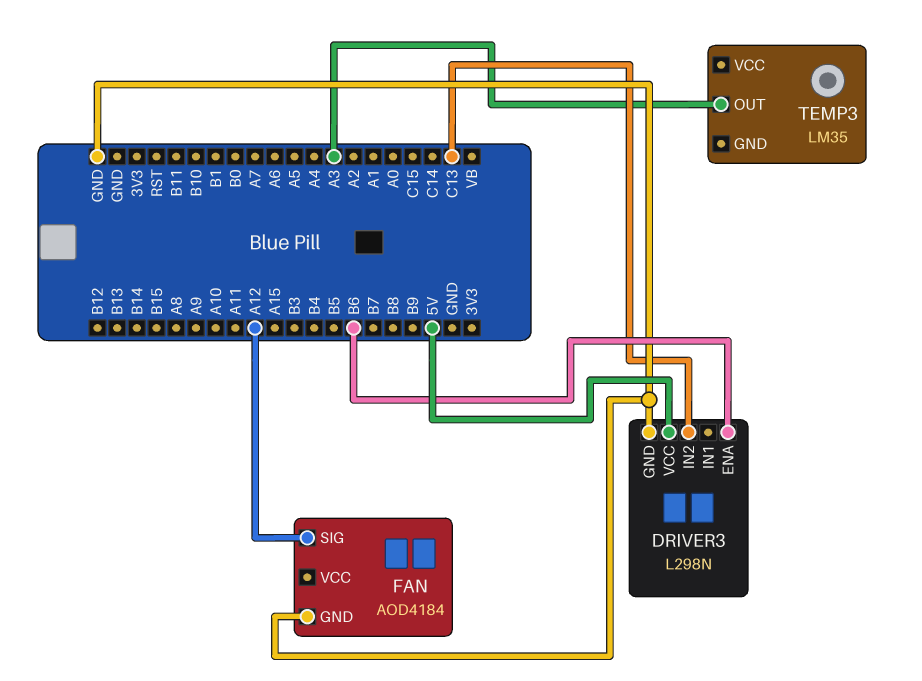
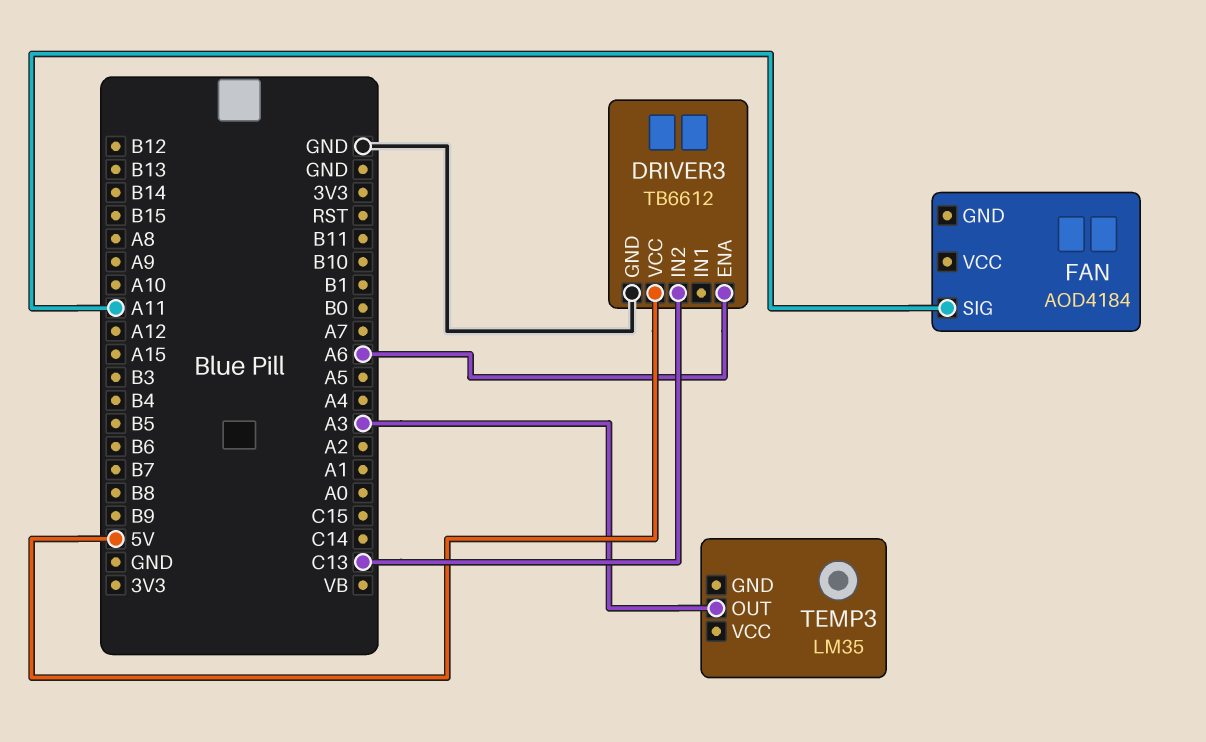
DRIVER3: L298N -> TB6612
DRIVER3 pin ENA: B6 -> A6
FAN pin GND: GND -> none
FAN pin SIG: A12 -> A11

